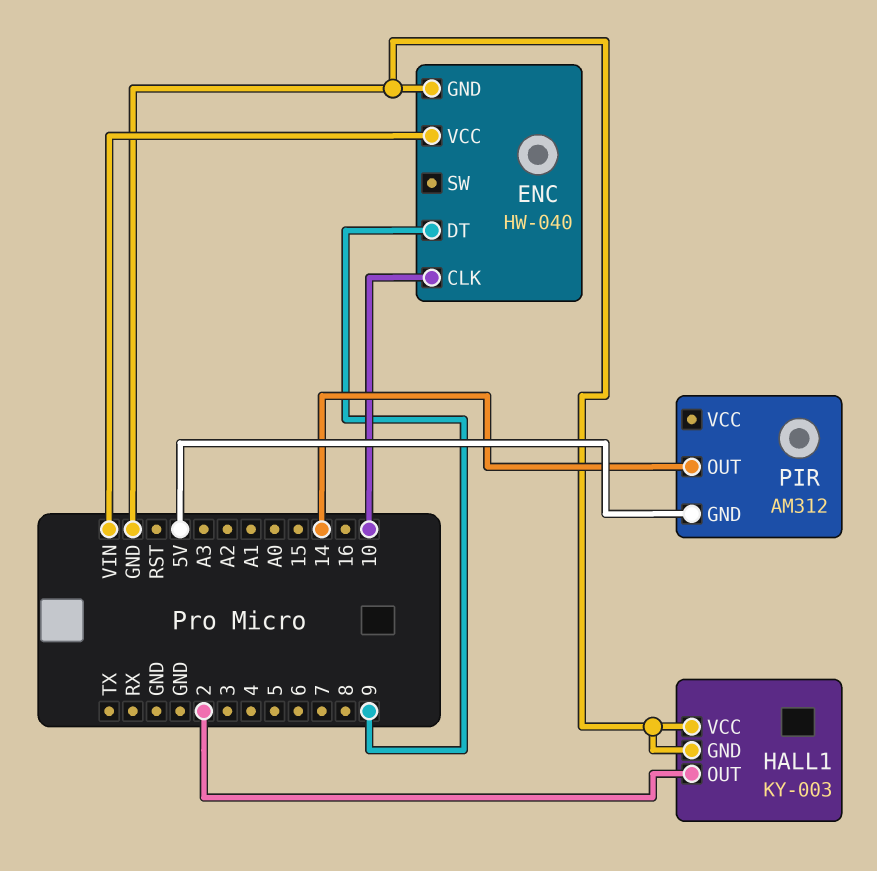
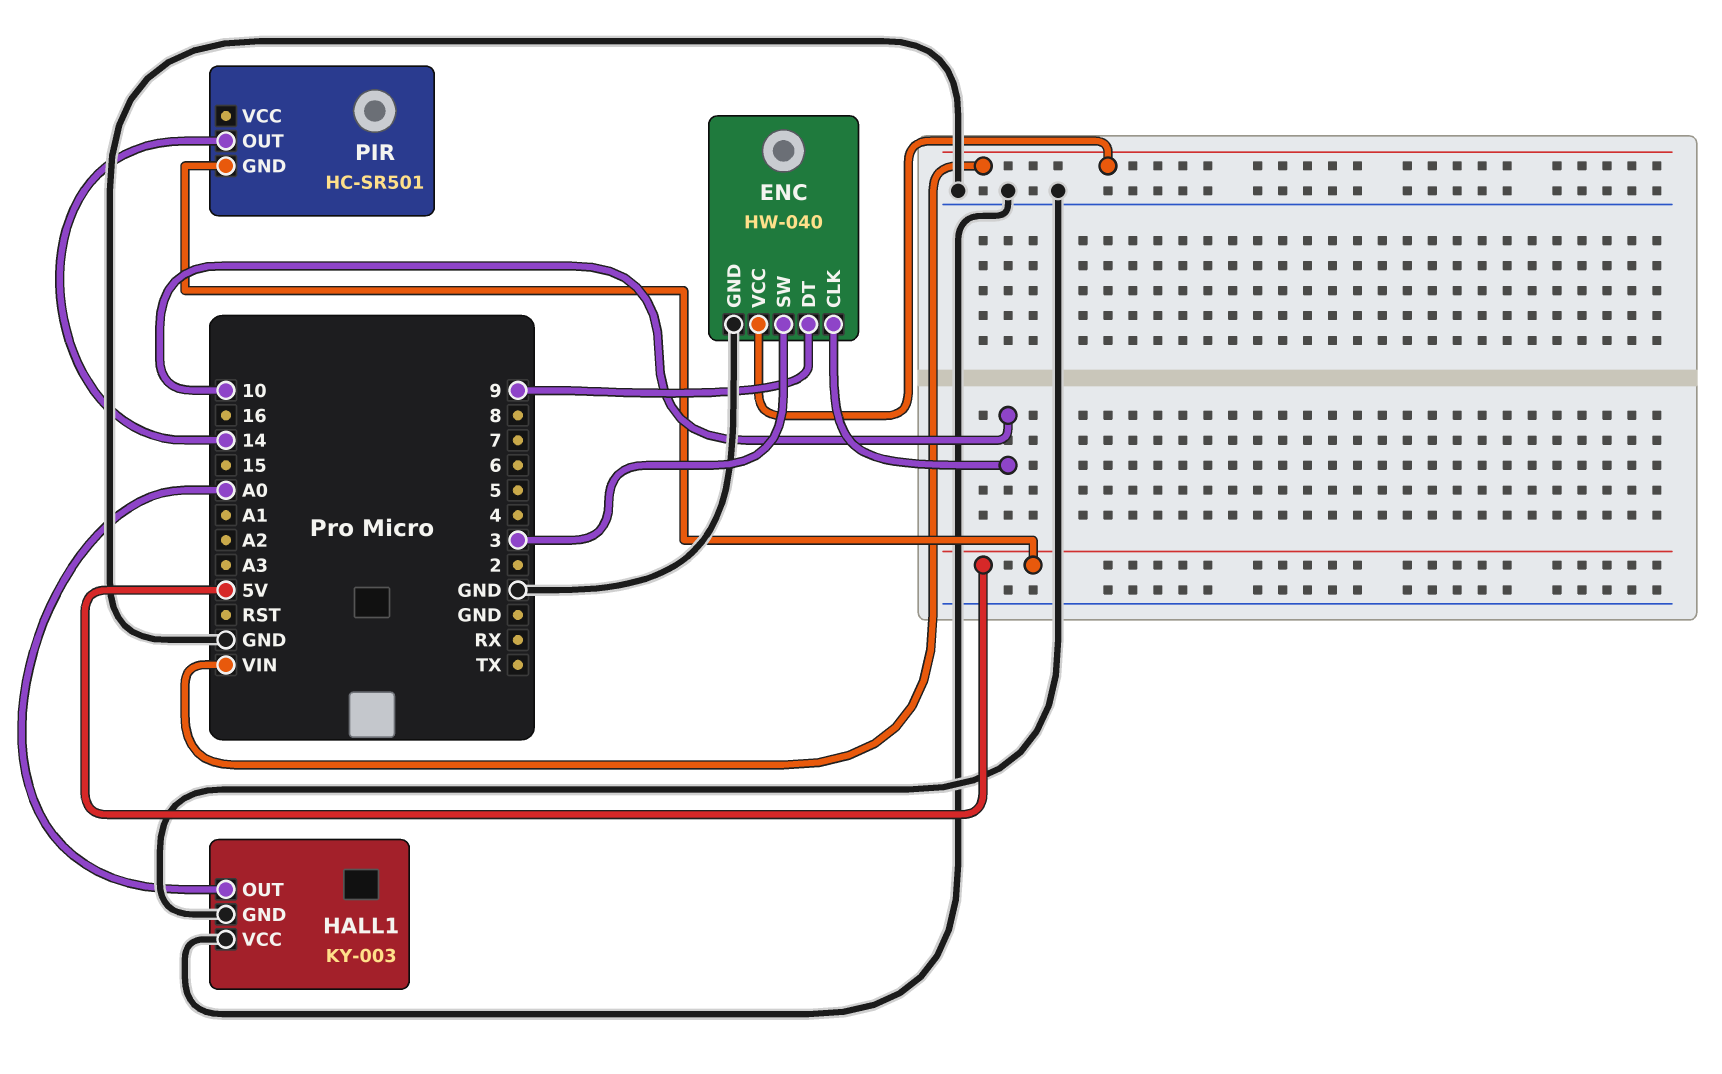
ENC pin SW: none -> 3
HALL1 pin OUT: 2 -> A0
PIR: AM312 -> HC-SR501

